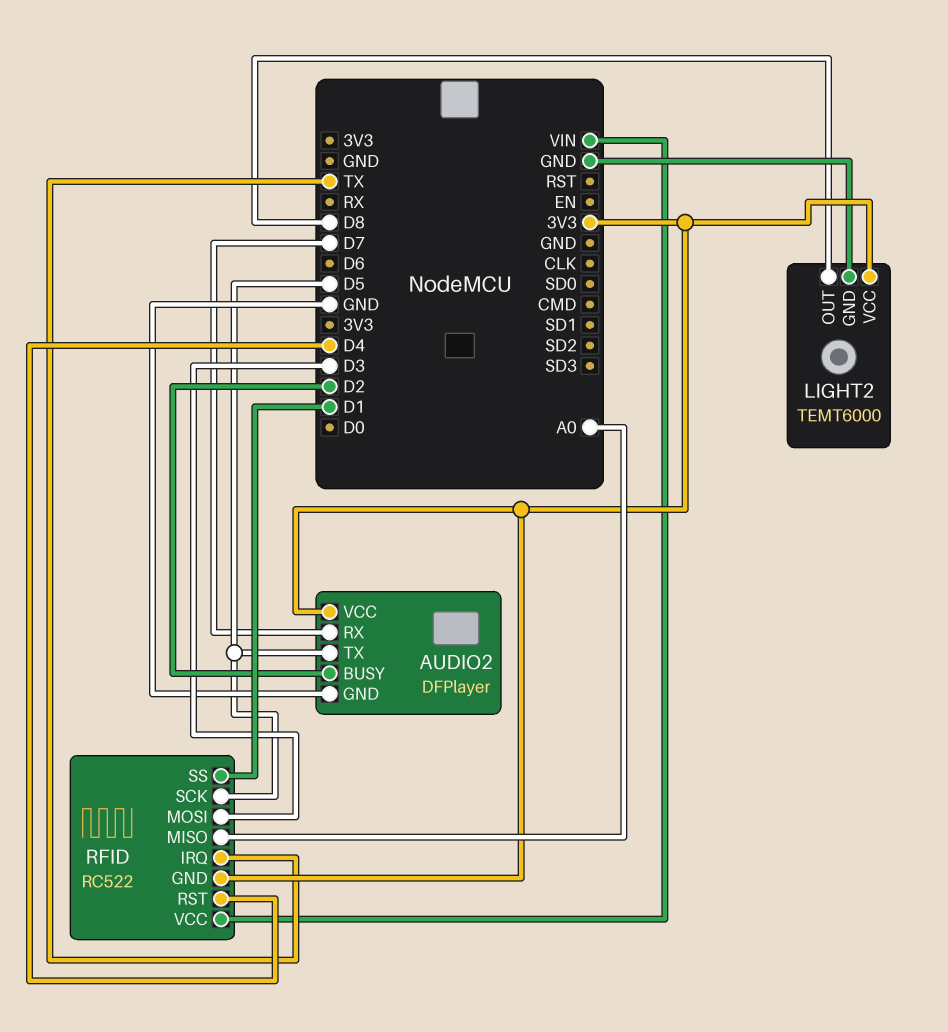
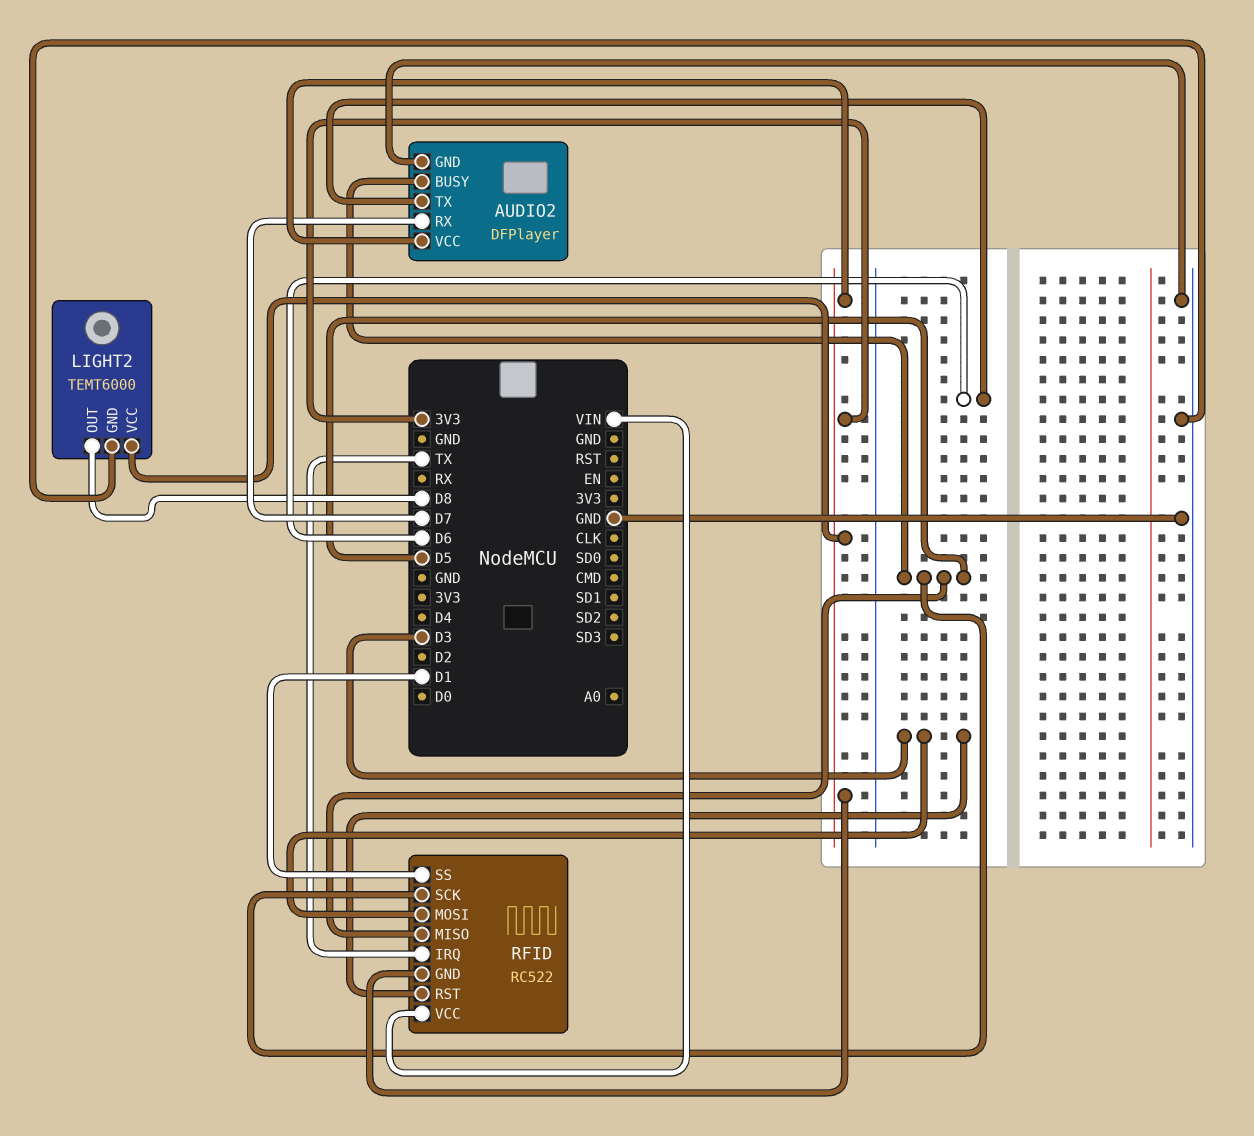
AUDIO2 pin BUSY: D2 -> D5
AUDIO2 pin TX: D5 -> D6
RFID pin MISO: A0 -> D5
RFID pin RST: D4 -> D3

